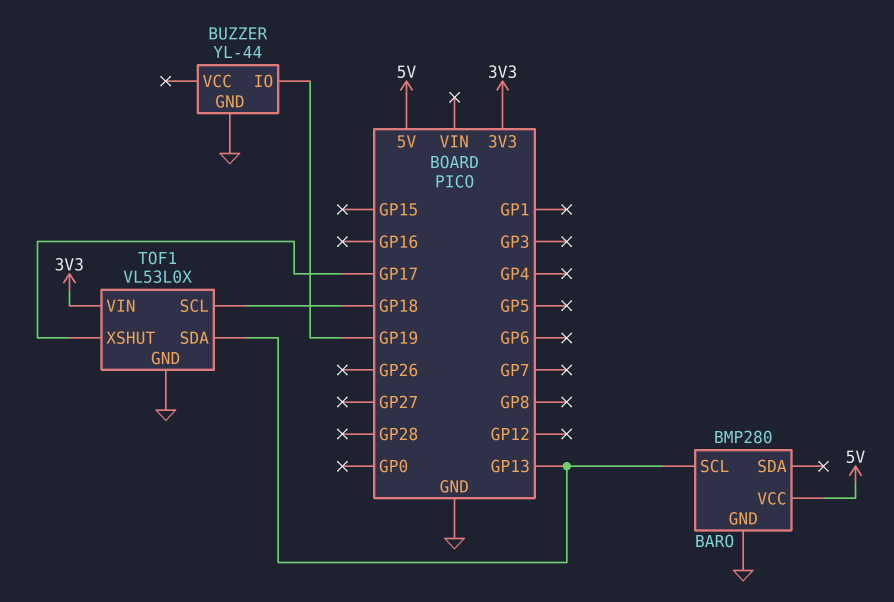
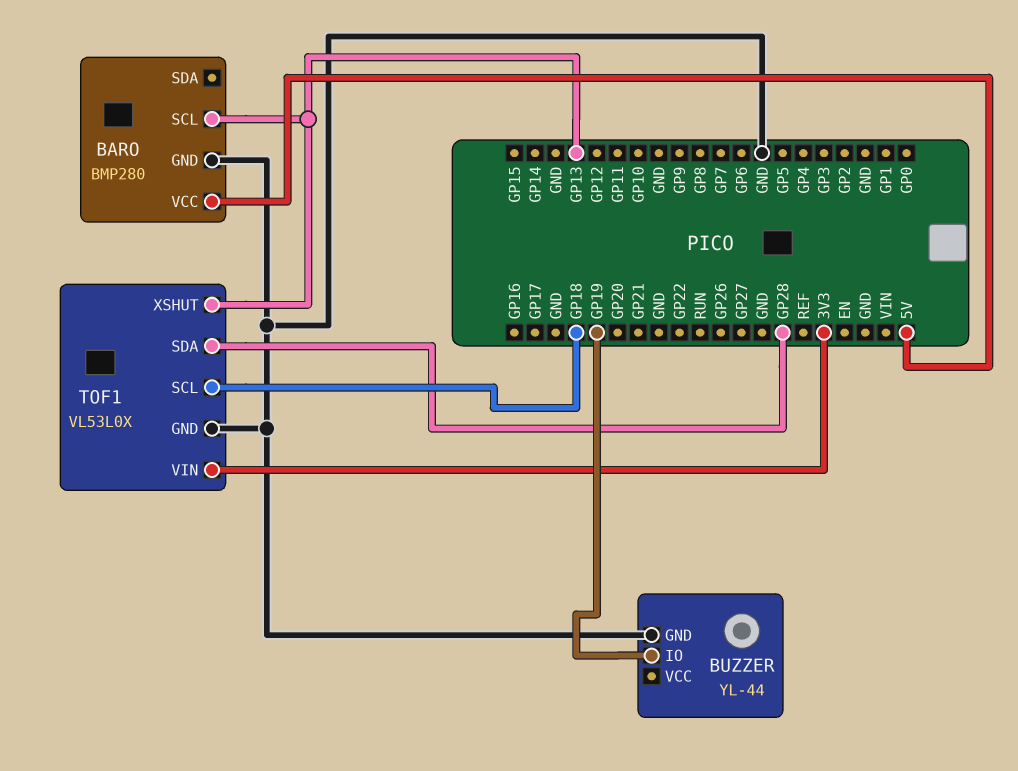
TOF1 pin SDA: GP13 -> GP28
TOF1 pin XSHUT: GP17 -> GP13

